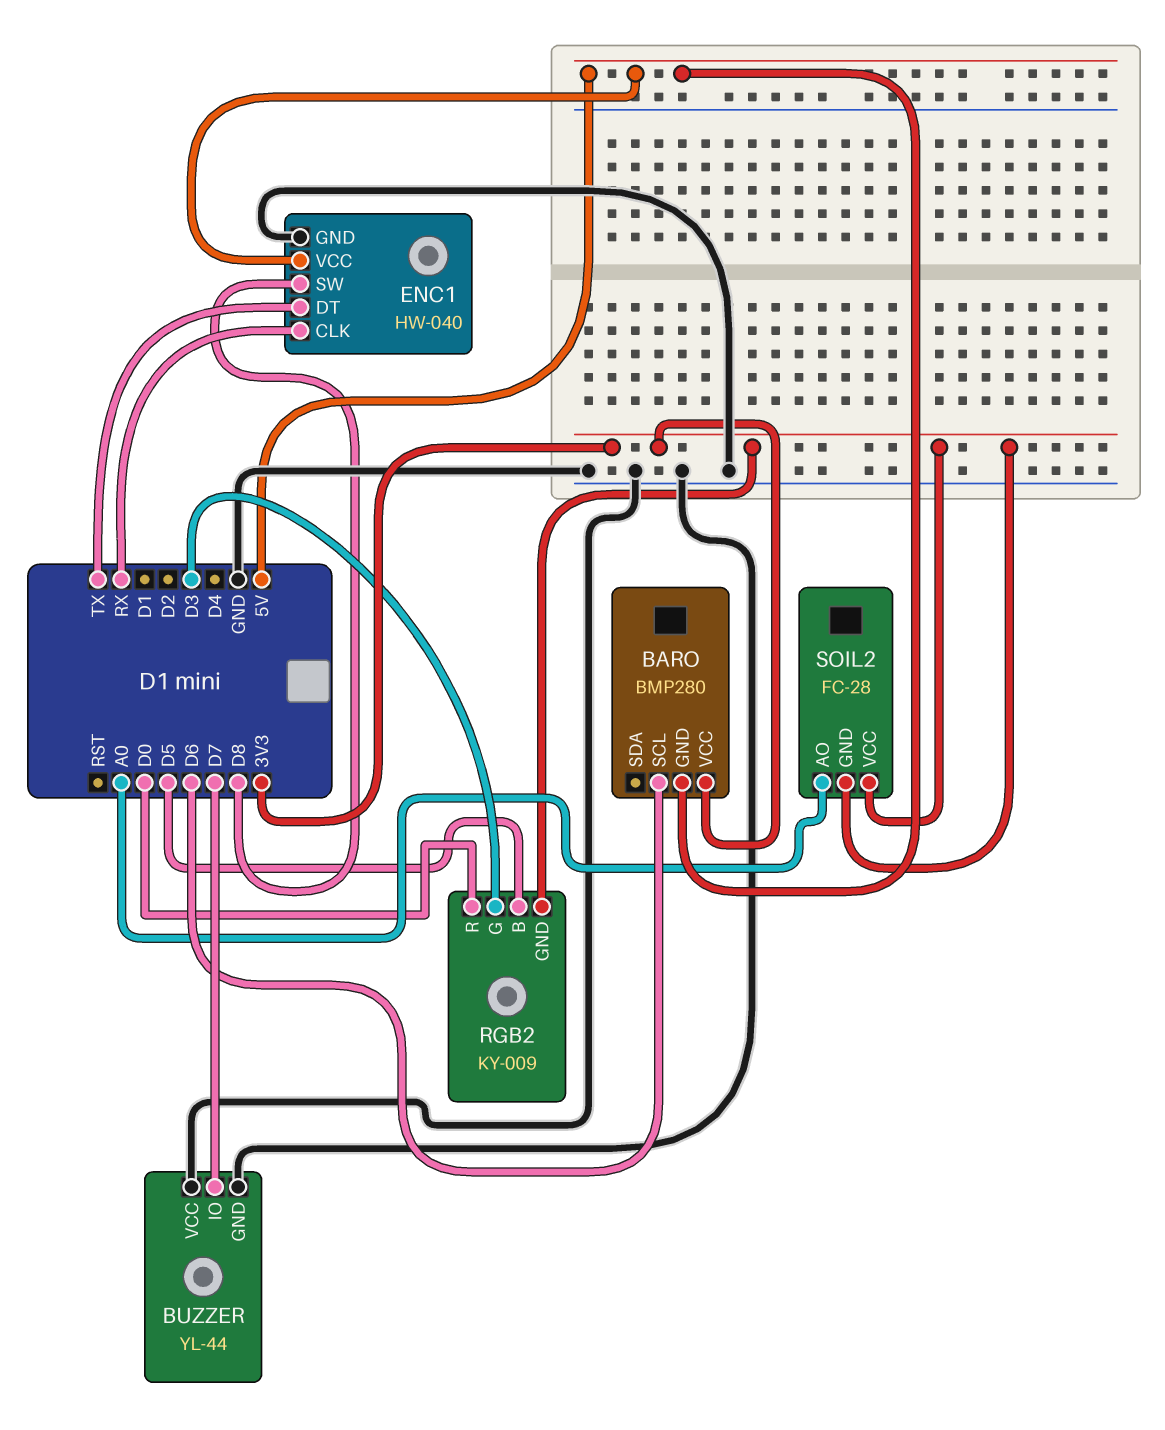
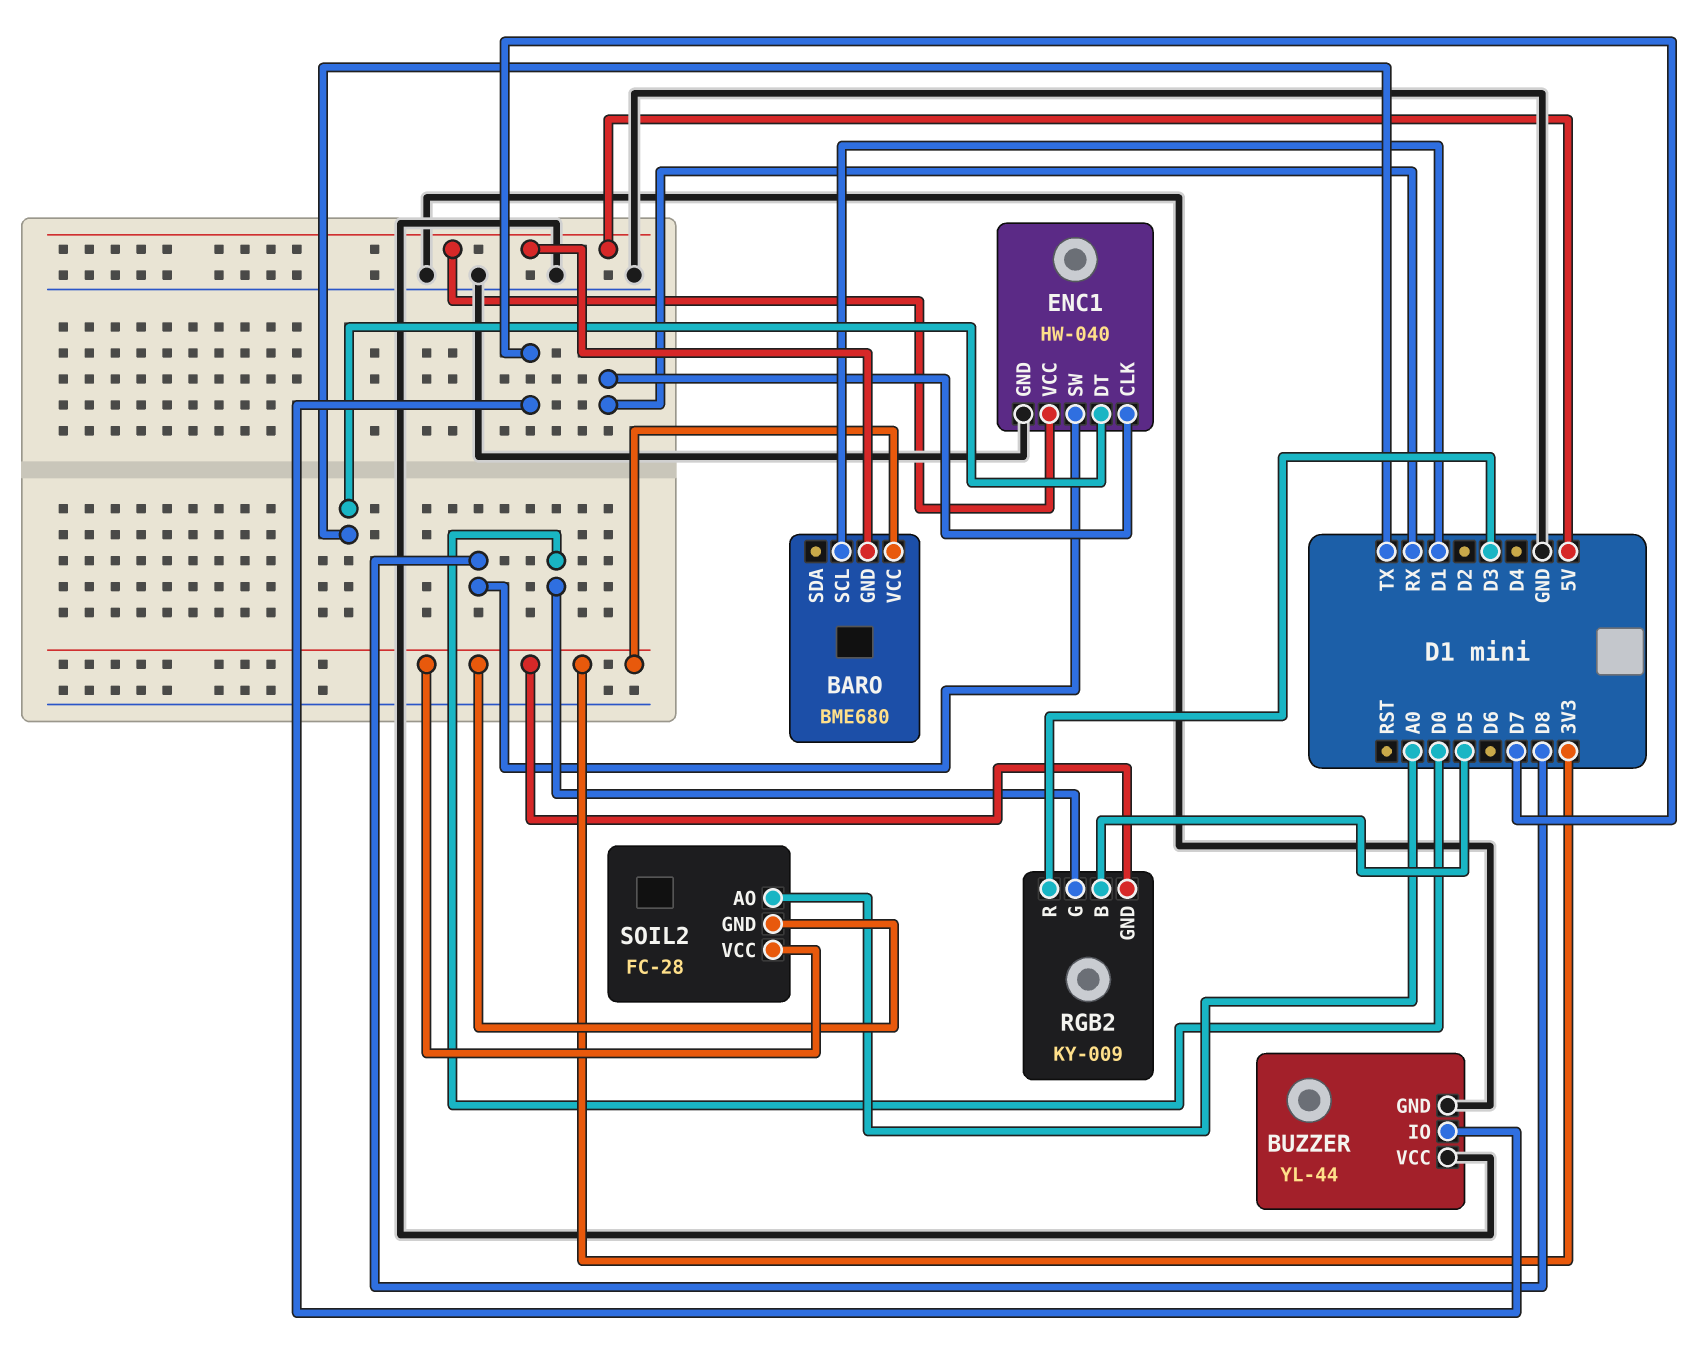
BARO: BMP280 -> BME680
BARO pin SCL: D6 -> D1
RGB2 pin G: D3 -> D0
RGB2 pin R: D0 -> D3

